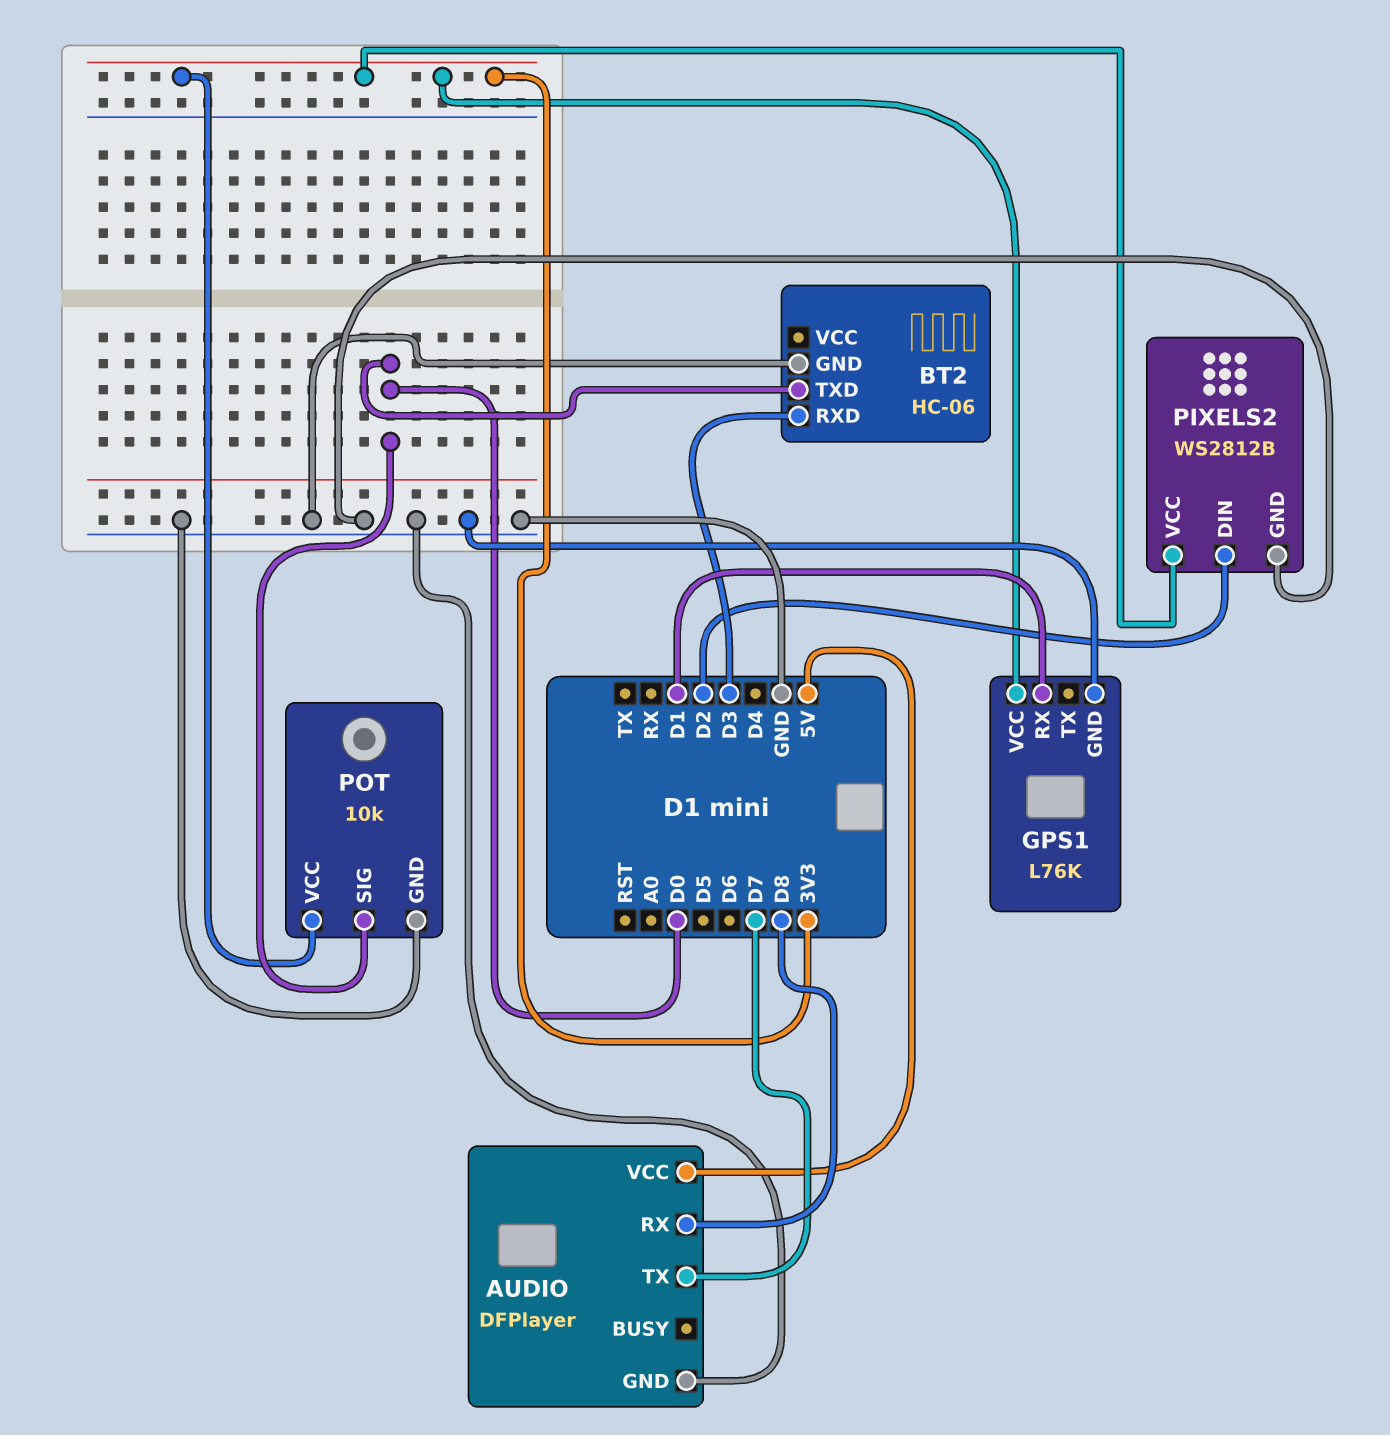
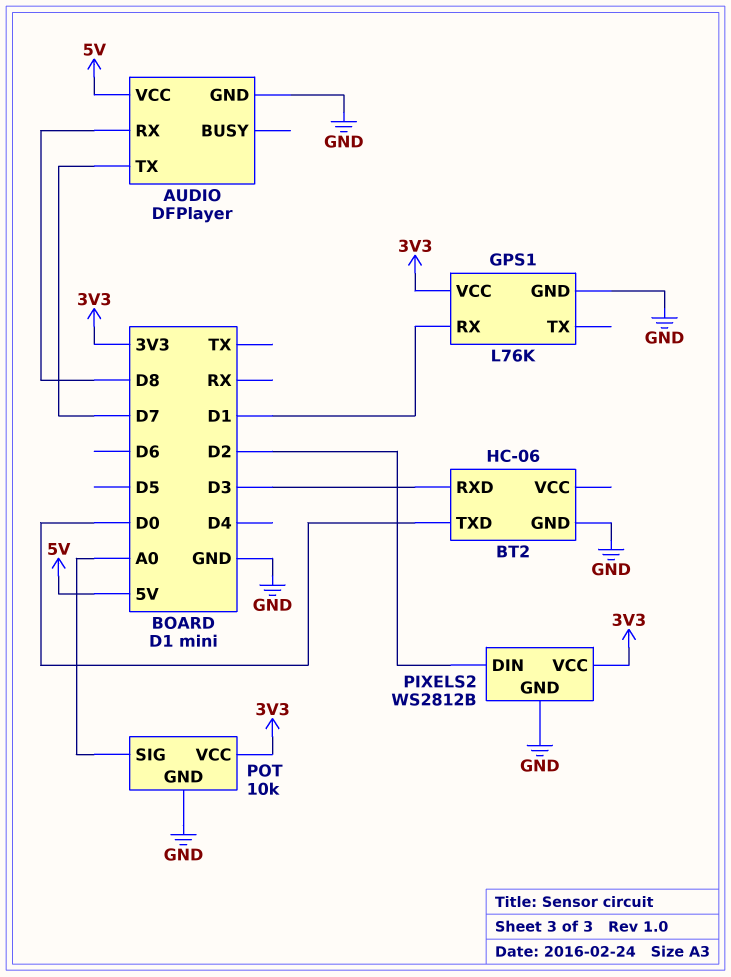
POT pin SIG: D0 -> A0

